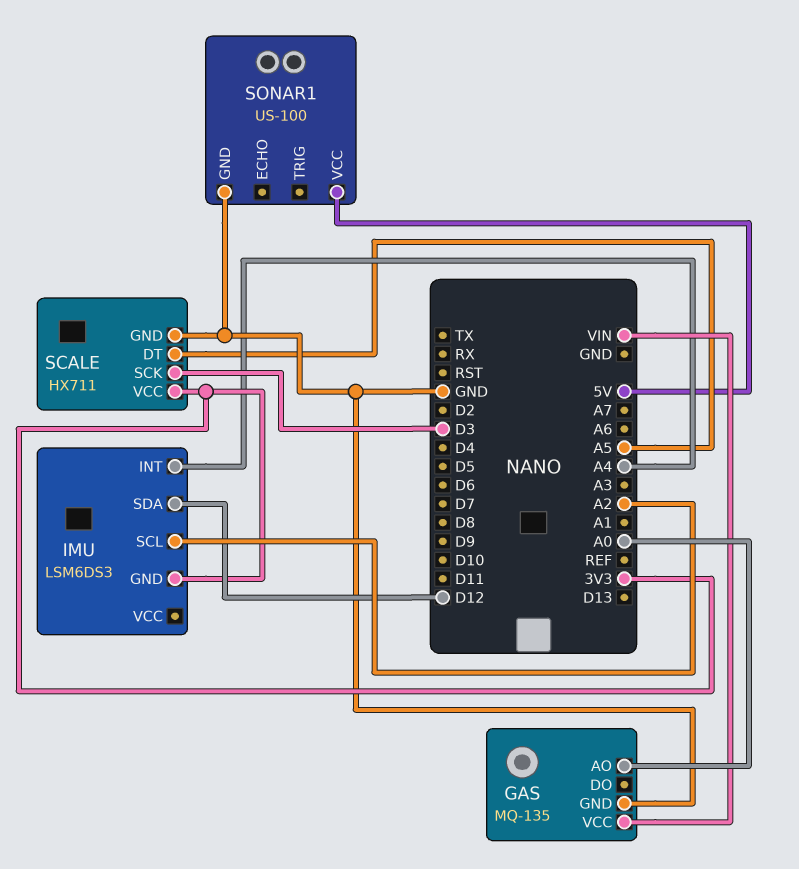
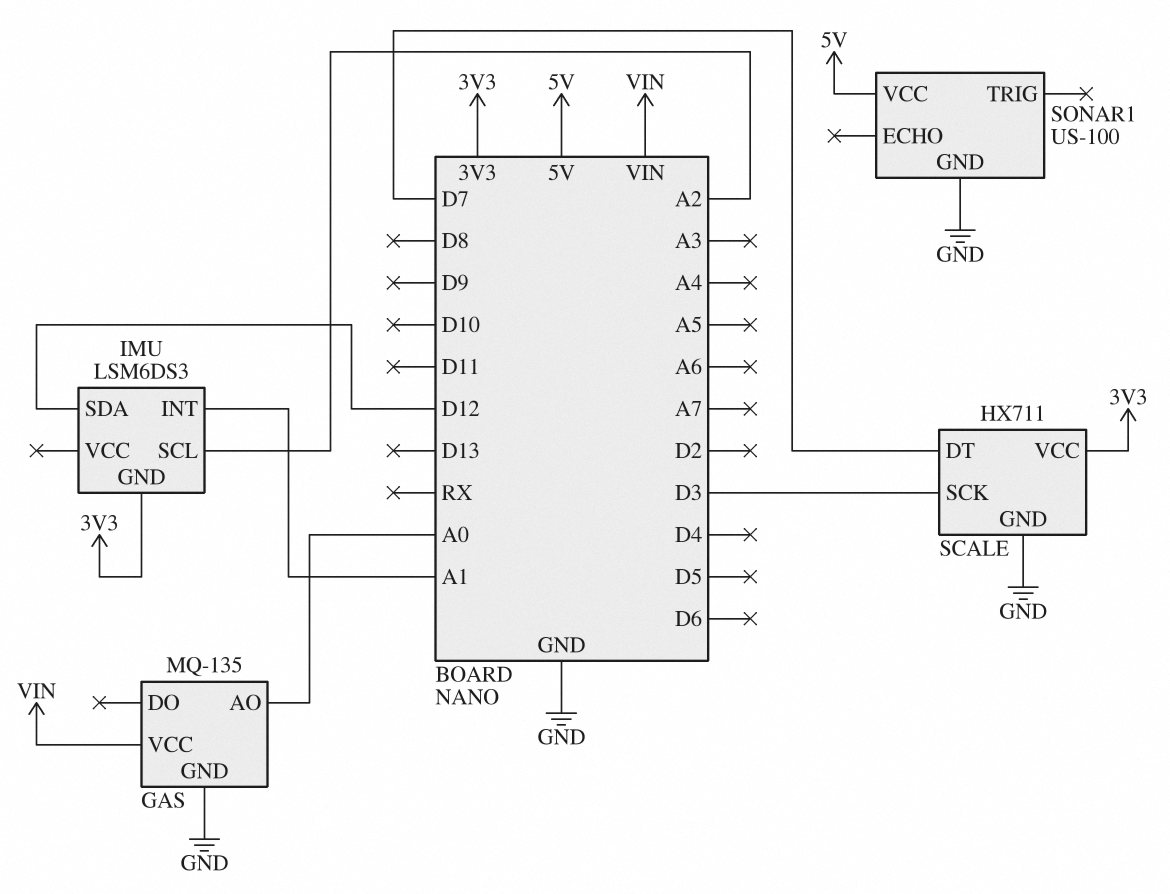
IMU pin INT: A4 -> A1
SCALE pin DT: A5 -> D7

